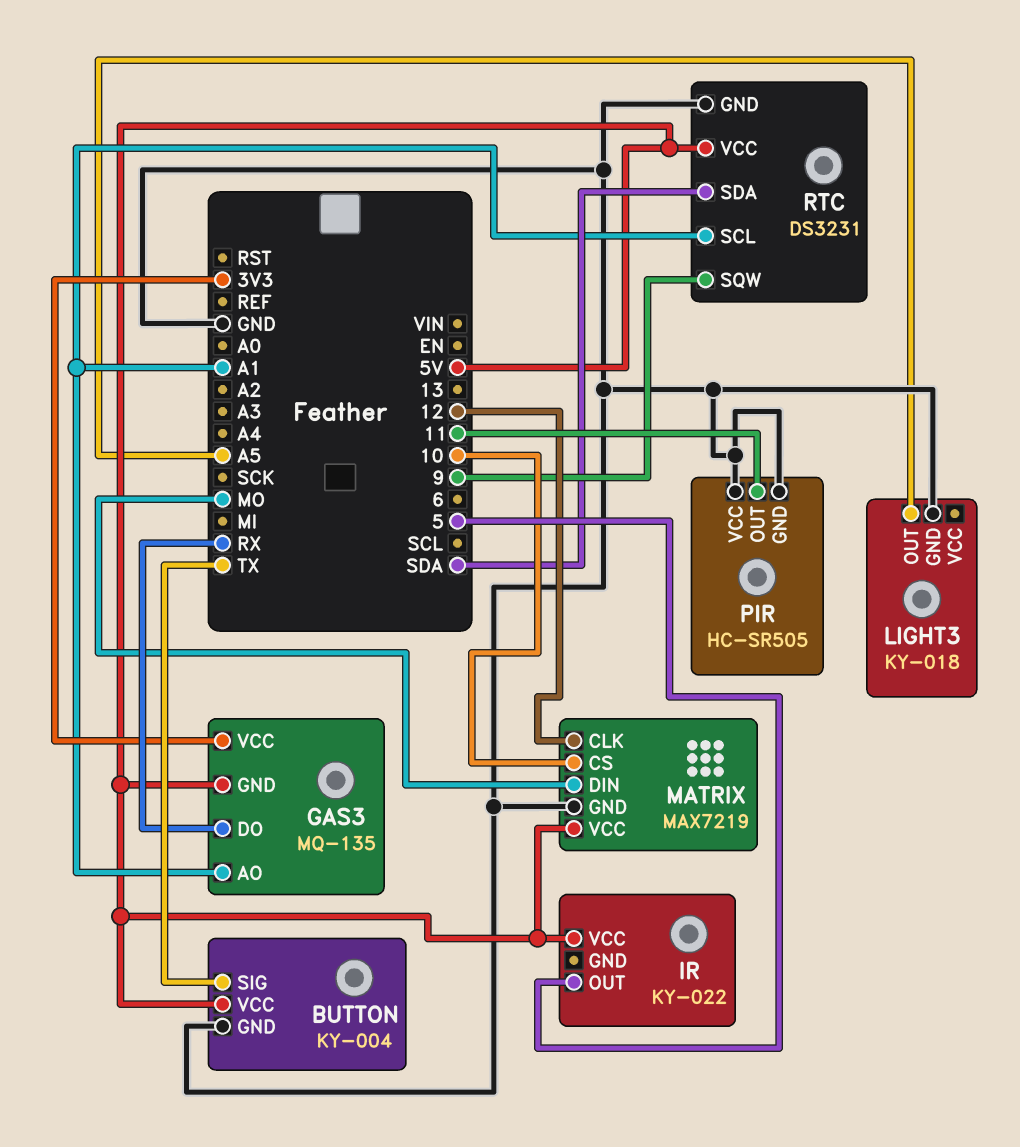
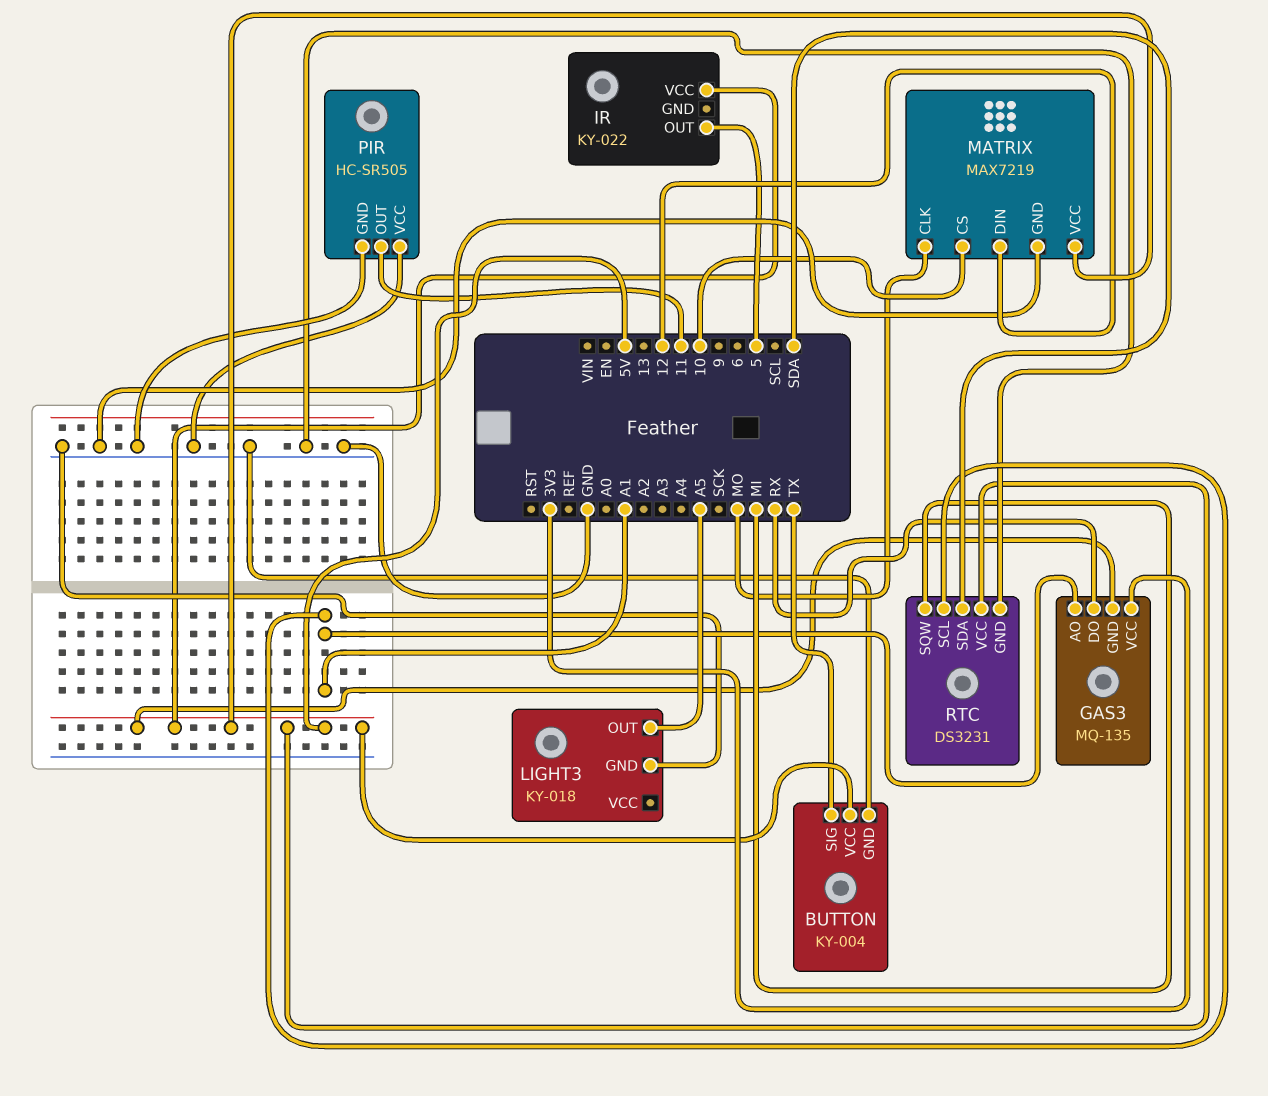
MATRIX pin CLK: 12 -> MO
MATRIX pin DIN: MO -> 12
RTC pin SQW: 9 -> MI

